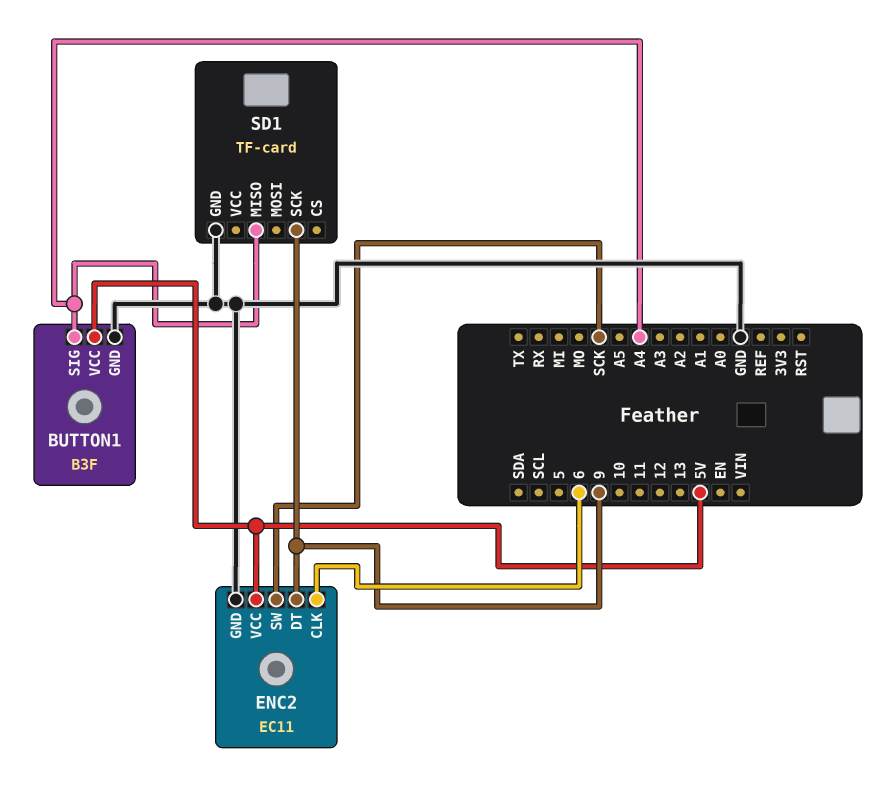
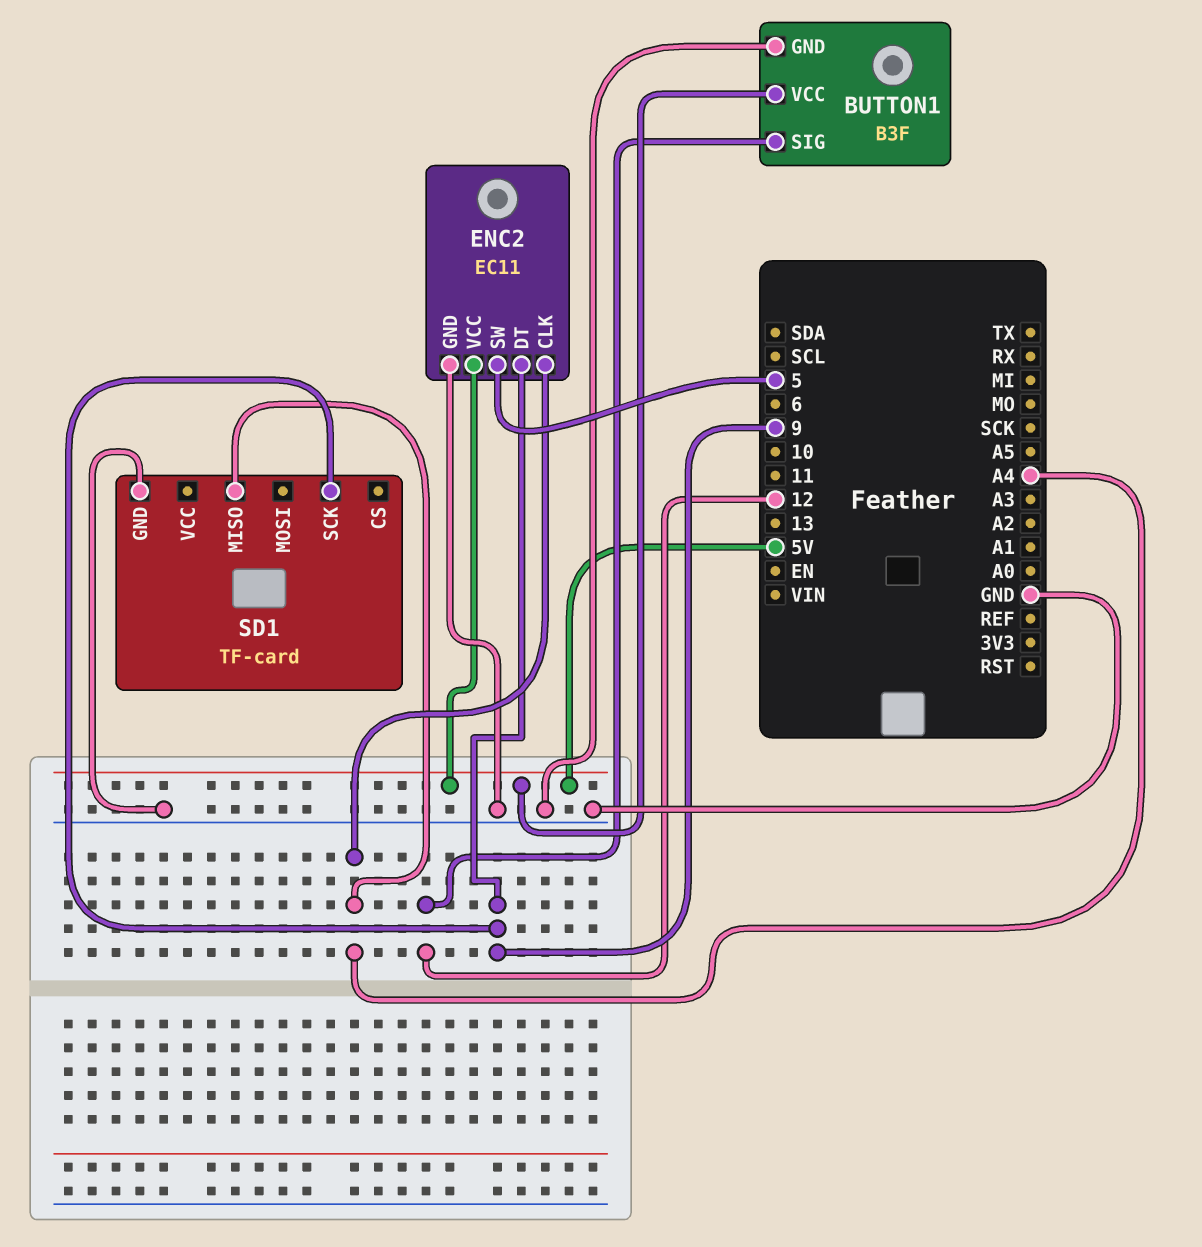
BUTTON1 pin SIG: A4 -> 12
ENC2 pin CLK: 6 -> A4
ENC2 pin SW: SCK -> 5

